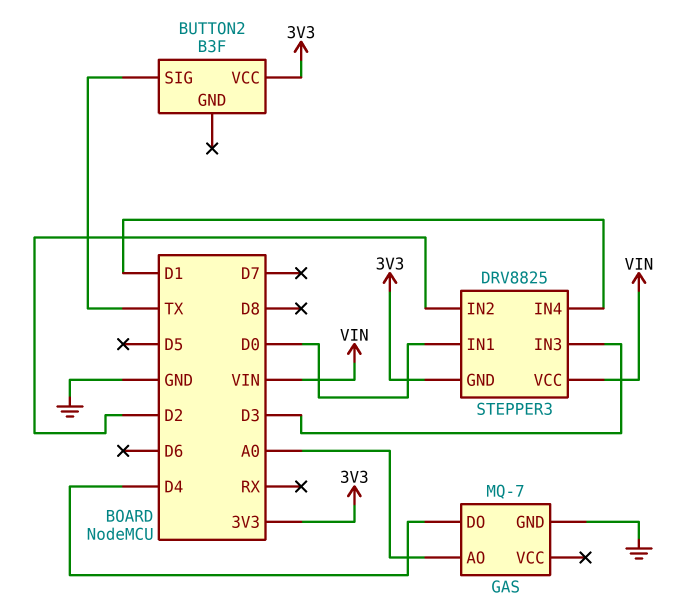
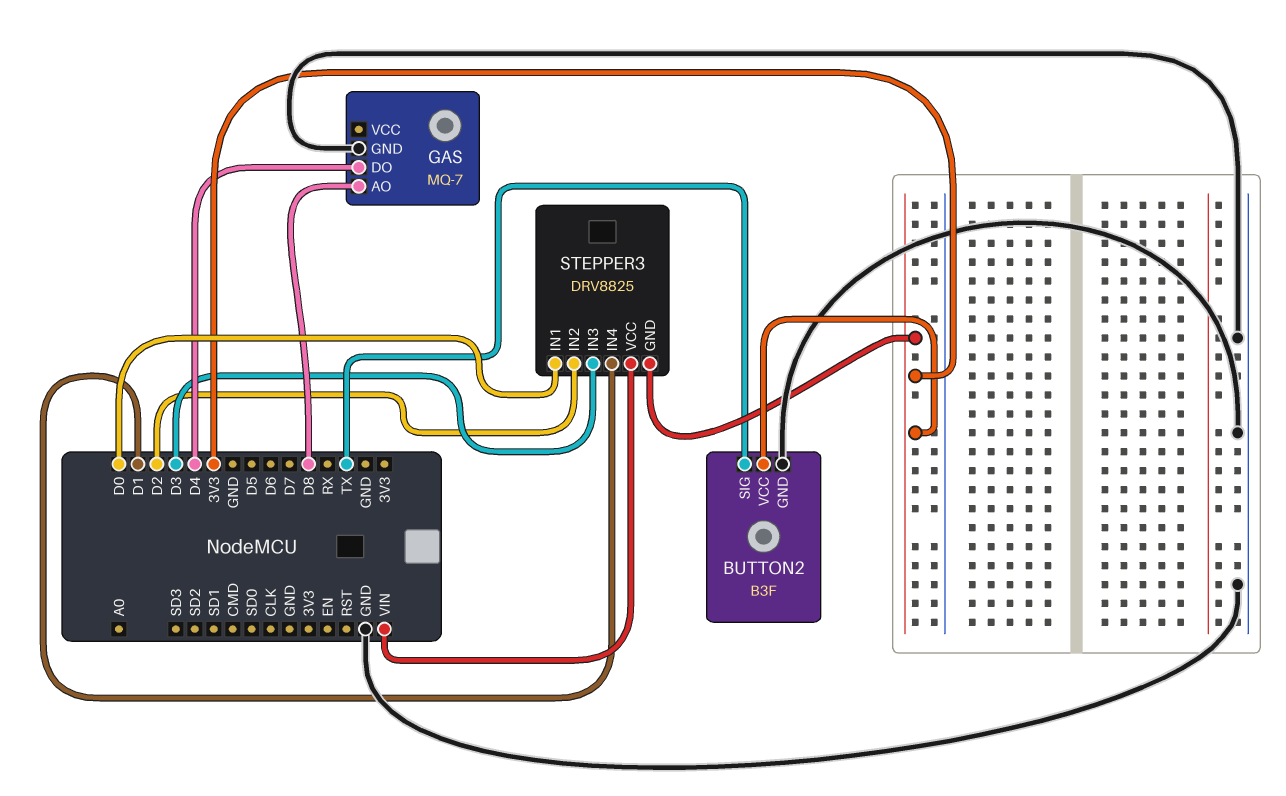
BUTTON2 pin GND: none -> GND
GAS pin AO: A0 -> D8

